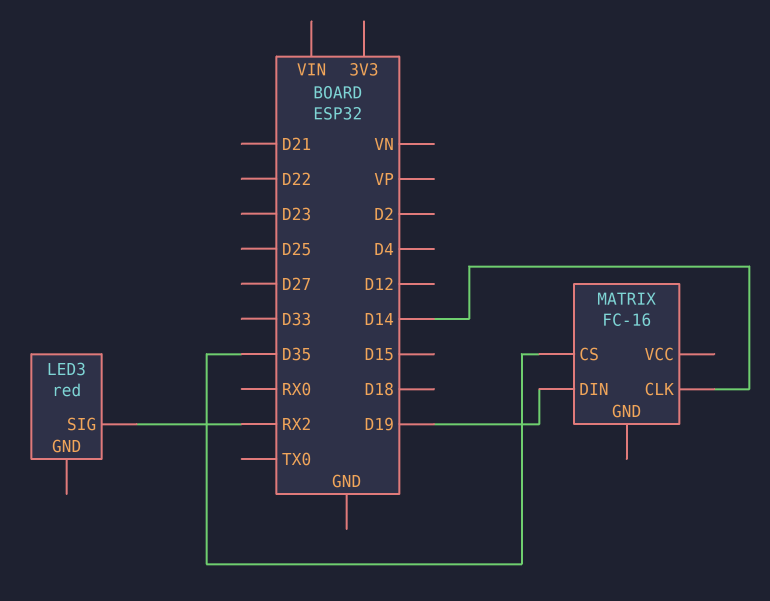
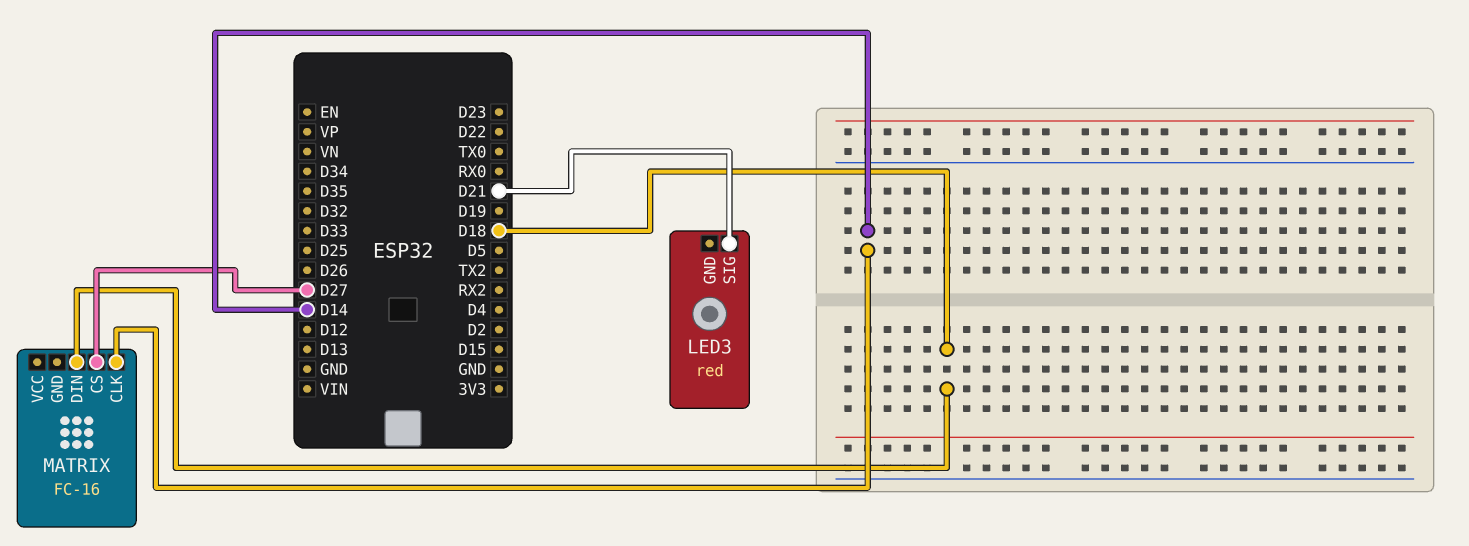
LED3 pin SIG: RX2 -> D21
MATRIX pin CS: D35 -> D27
MATRIX pin DIN: D19 -> D18

